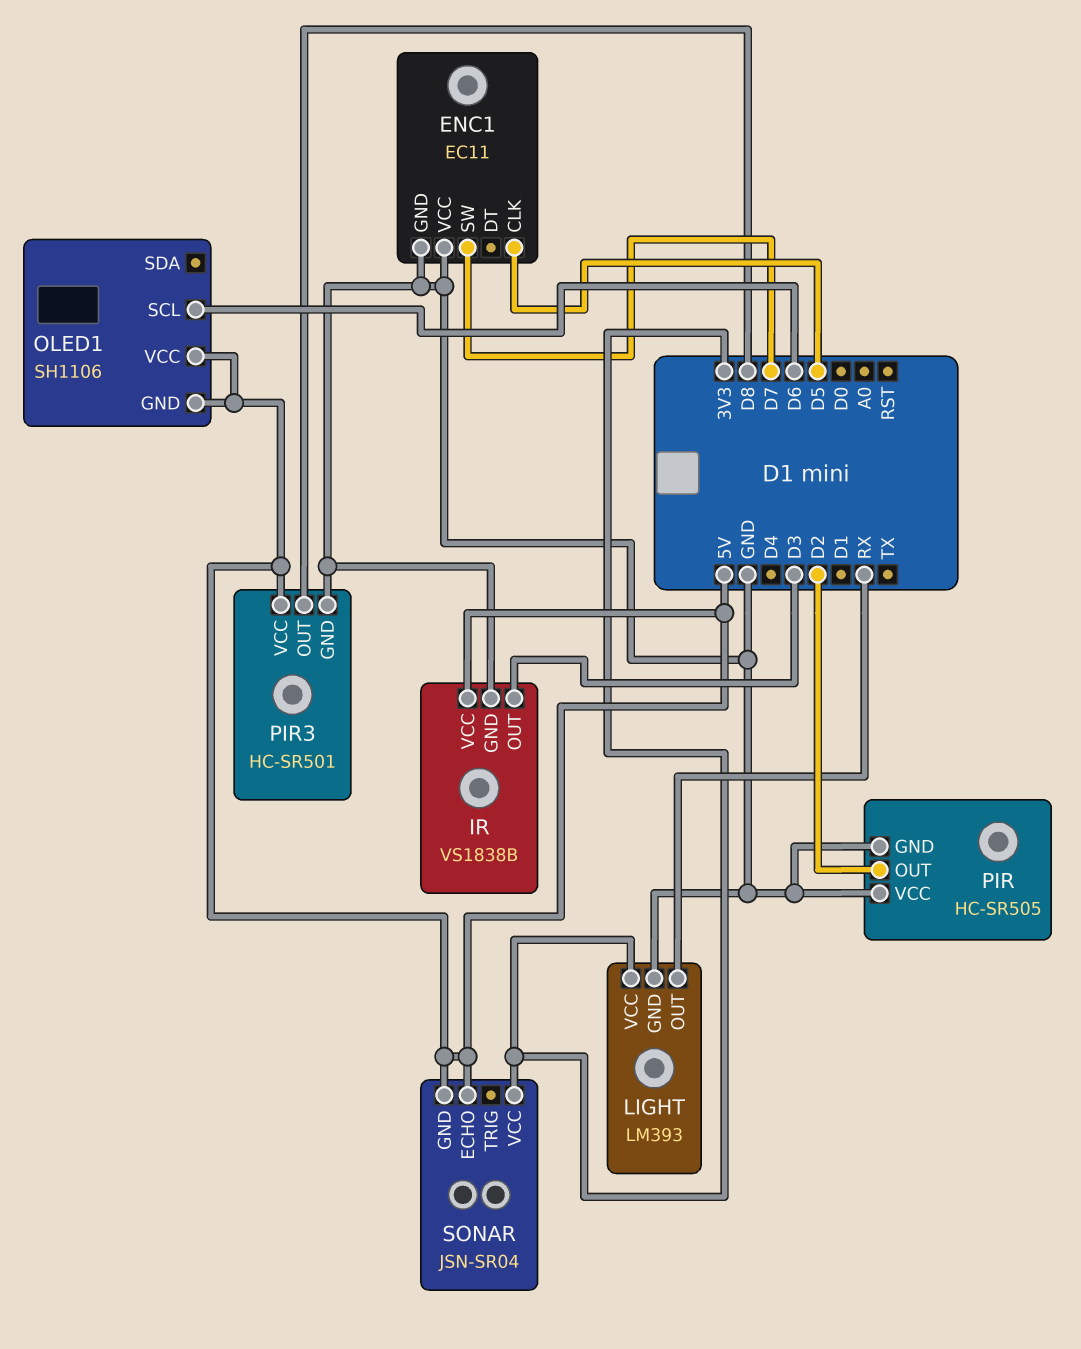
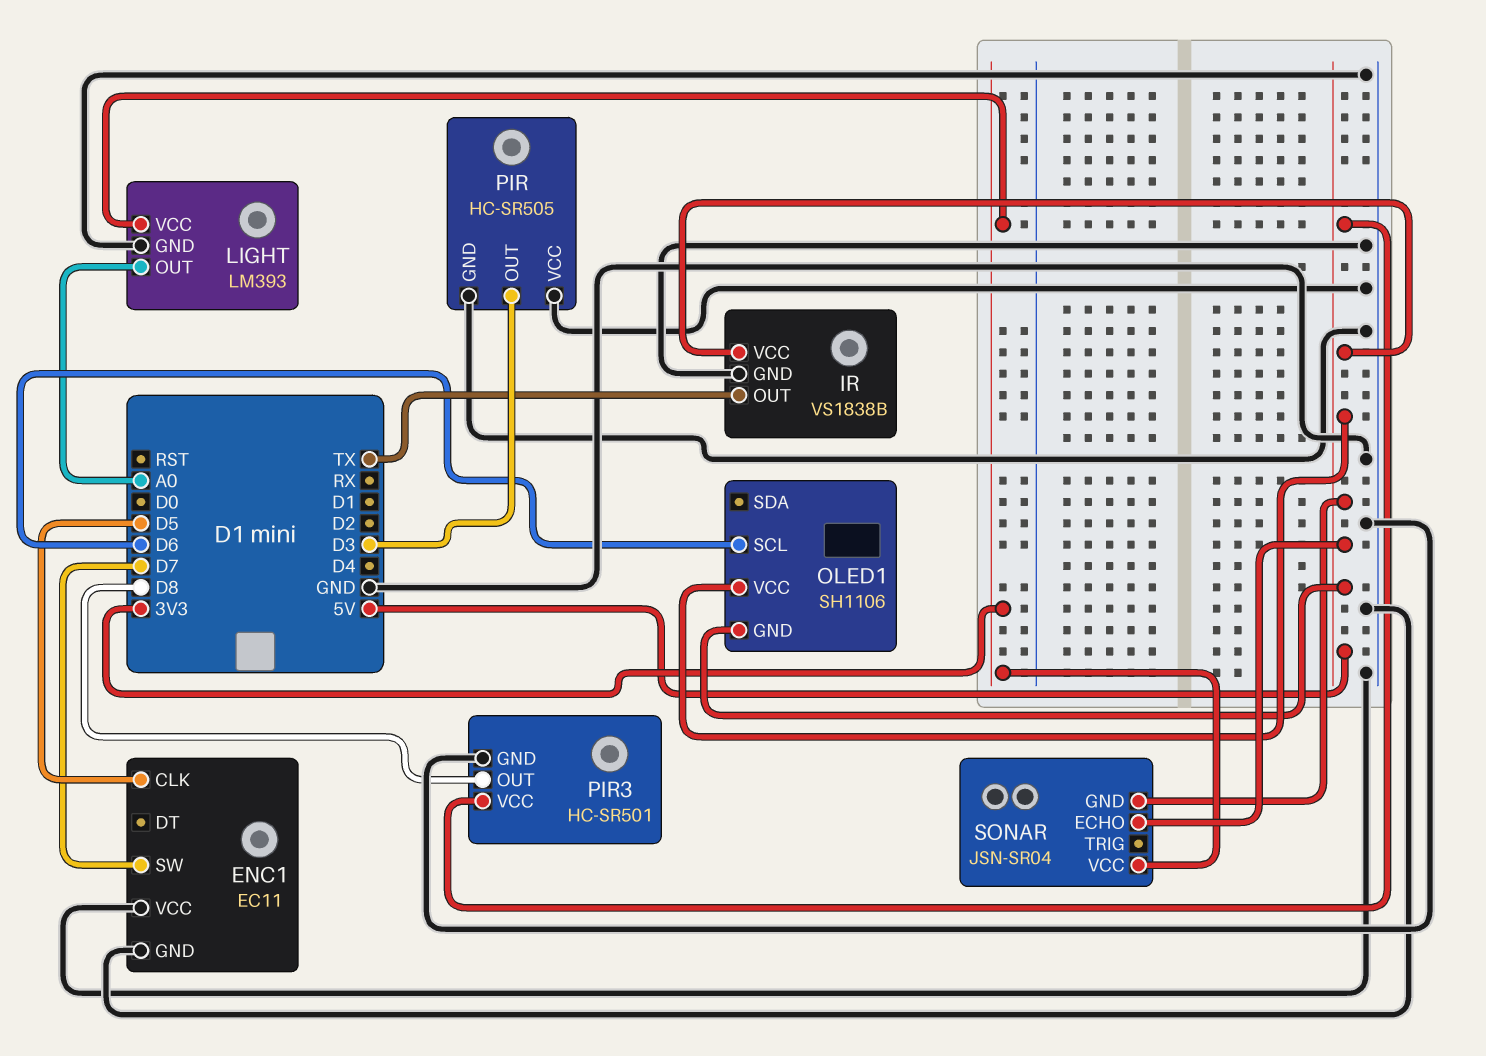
IR pin OUT: D3 -> TX
LIGHT pin OUT: RX -> A0
PIR pin OUT: D2 -> D3

